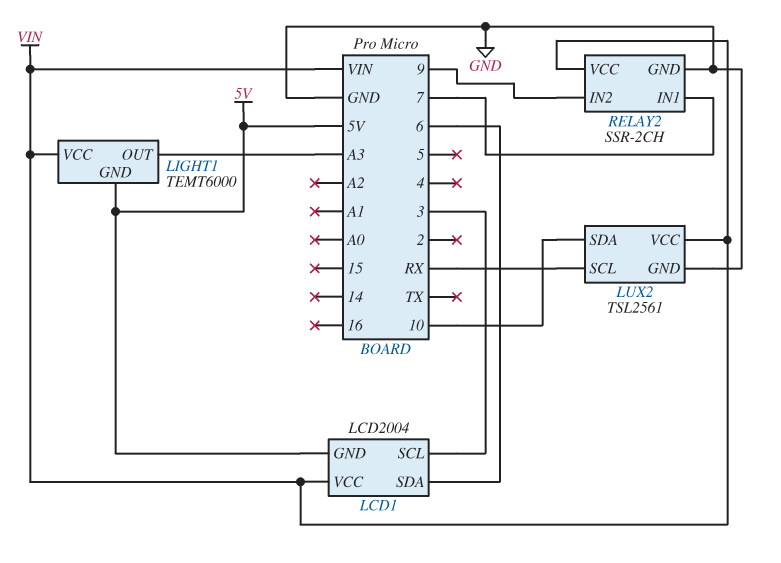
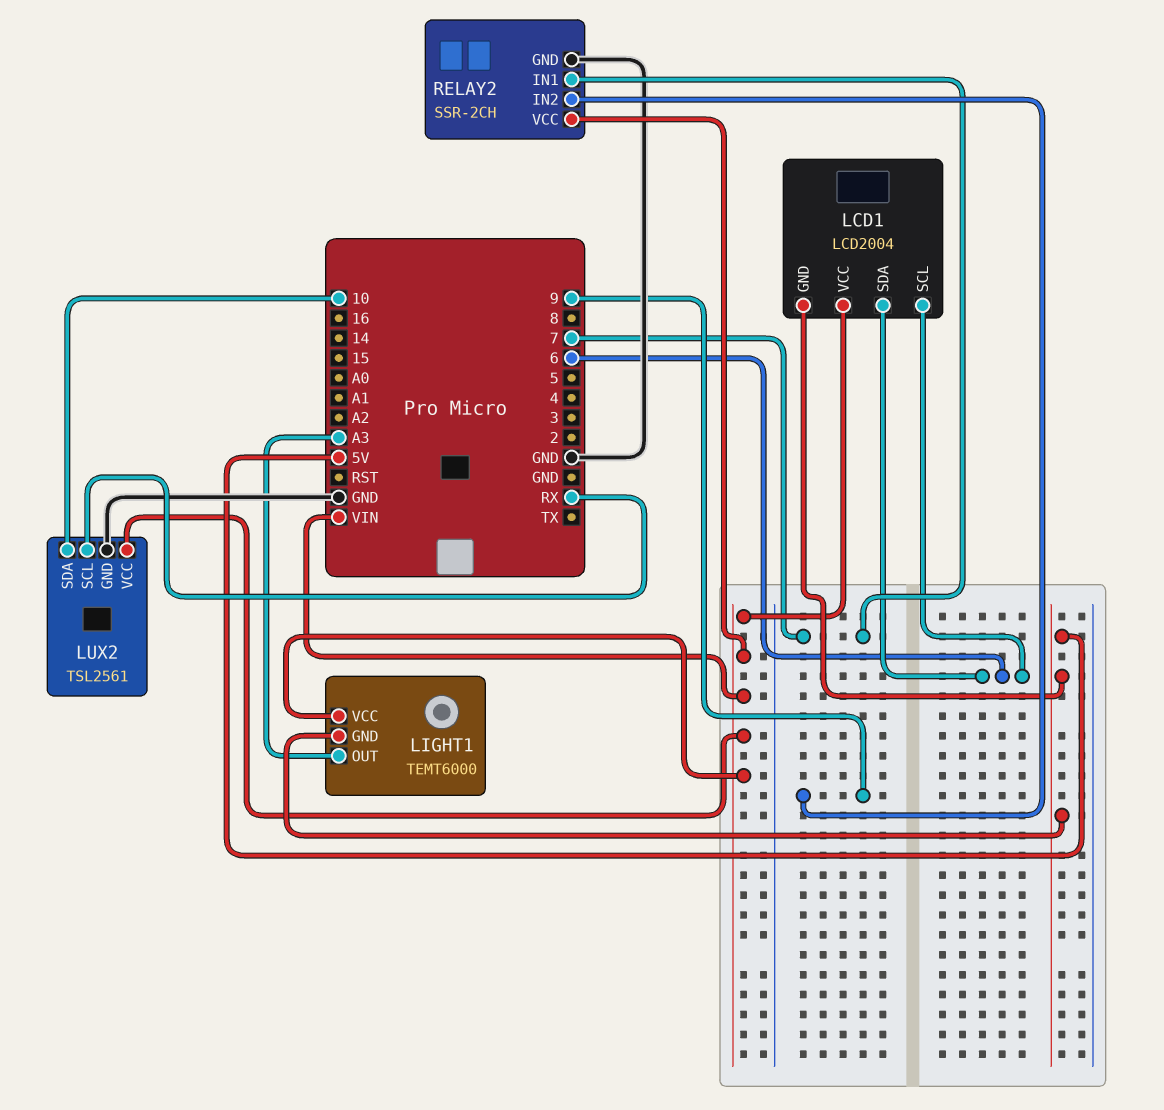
LCD1 pin SCL: 3 -> 6

